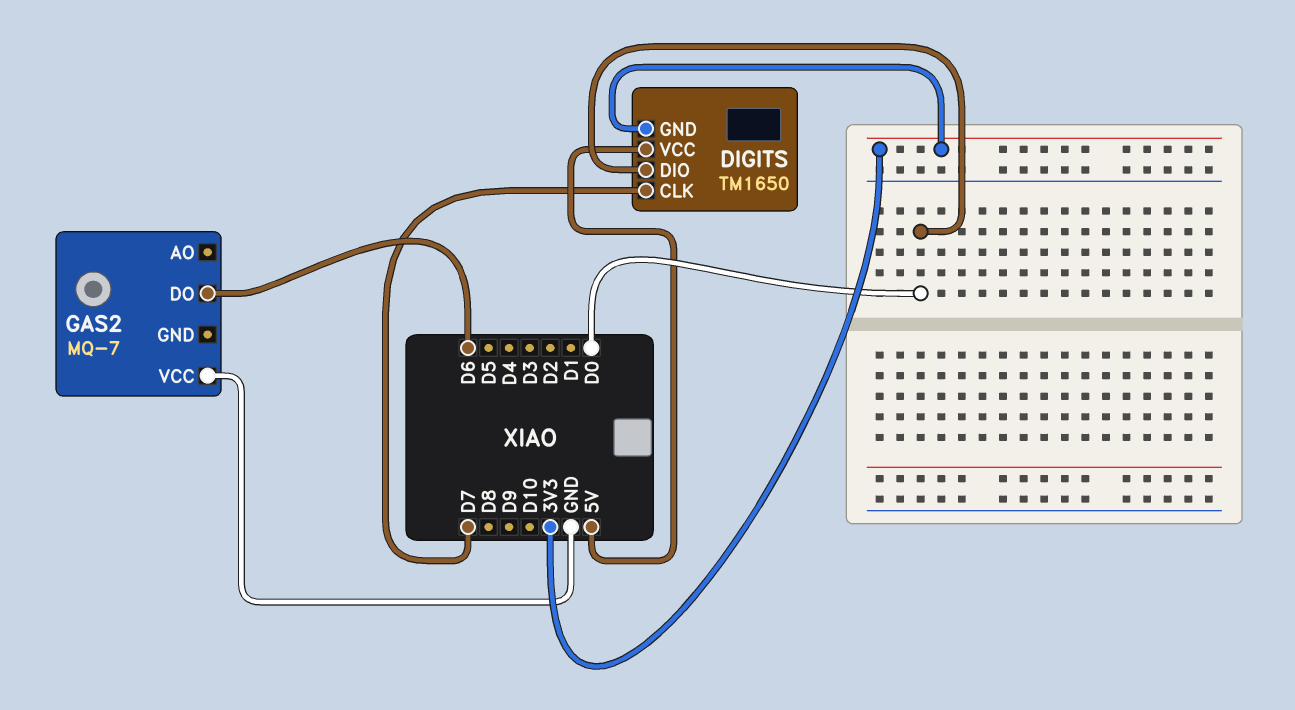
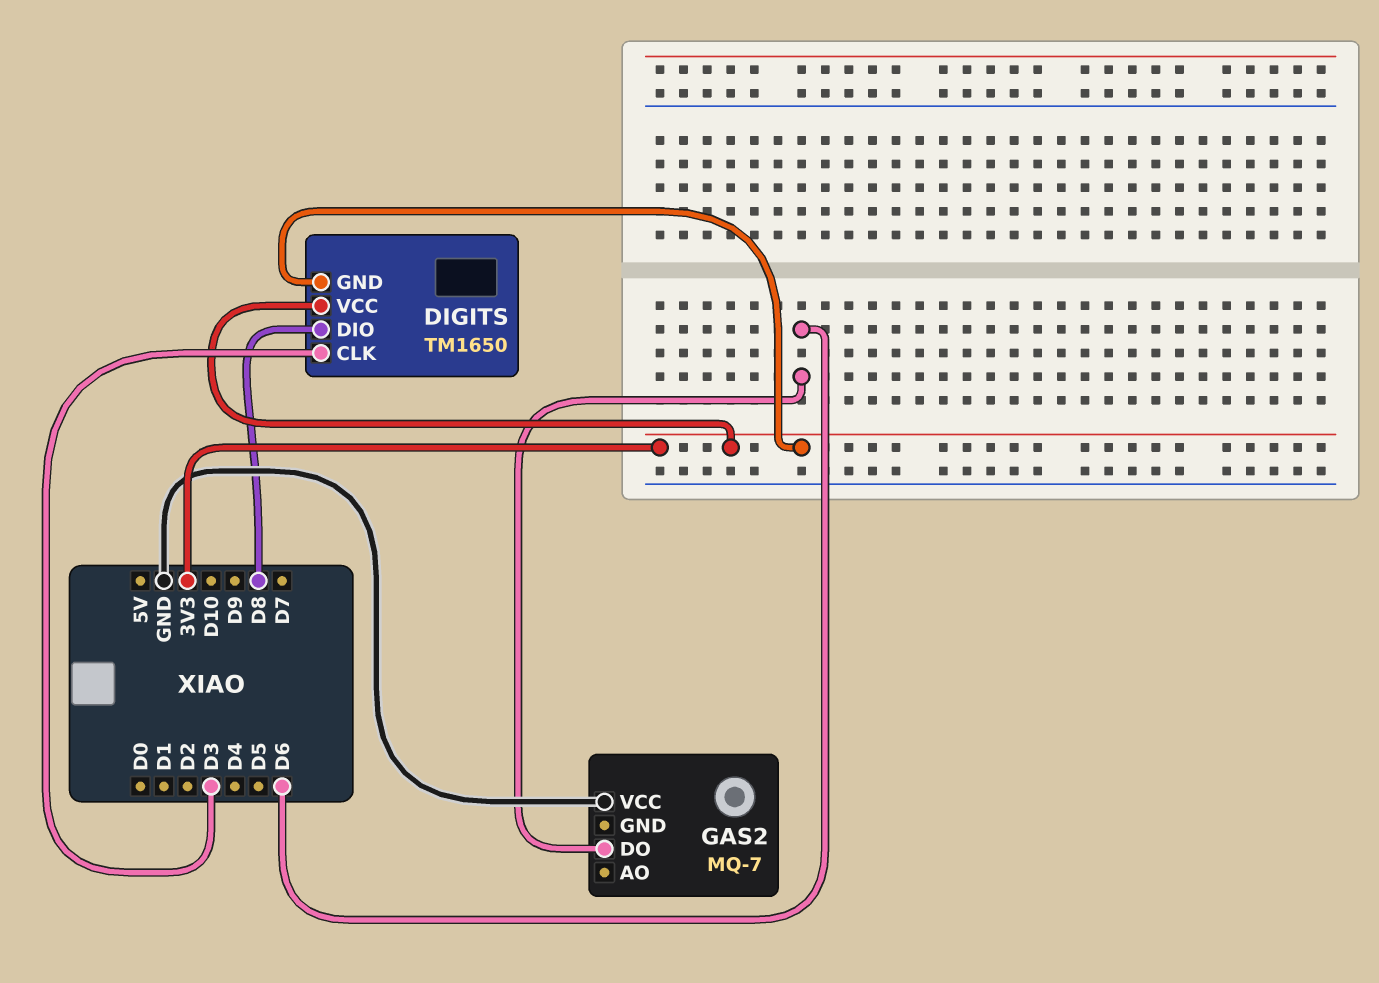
DIGITS pin CLK: D7 -> D3
DIGITS pin DIO: D0 -> D8
DIGITS pin VCC: 5V -> 3V3

